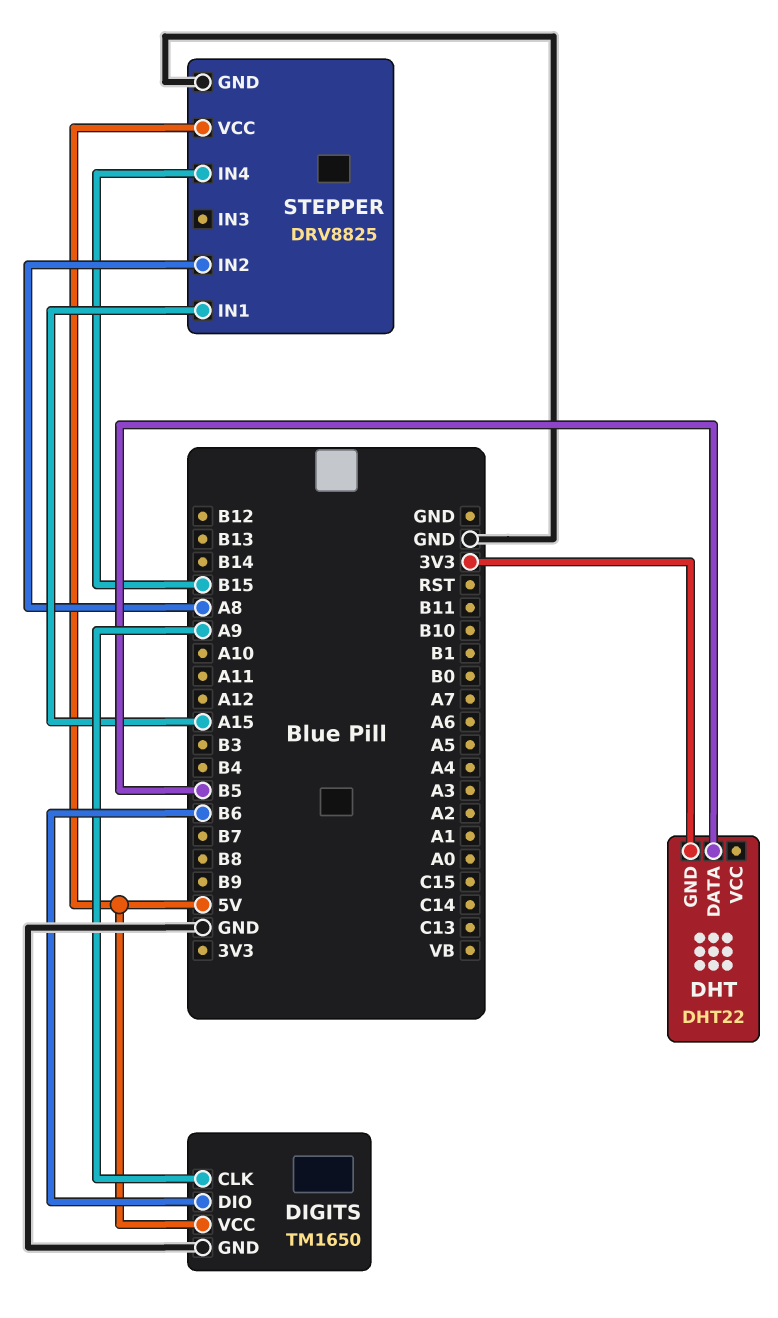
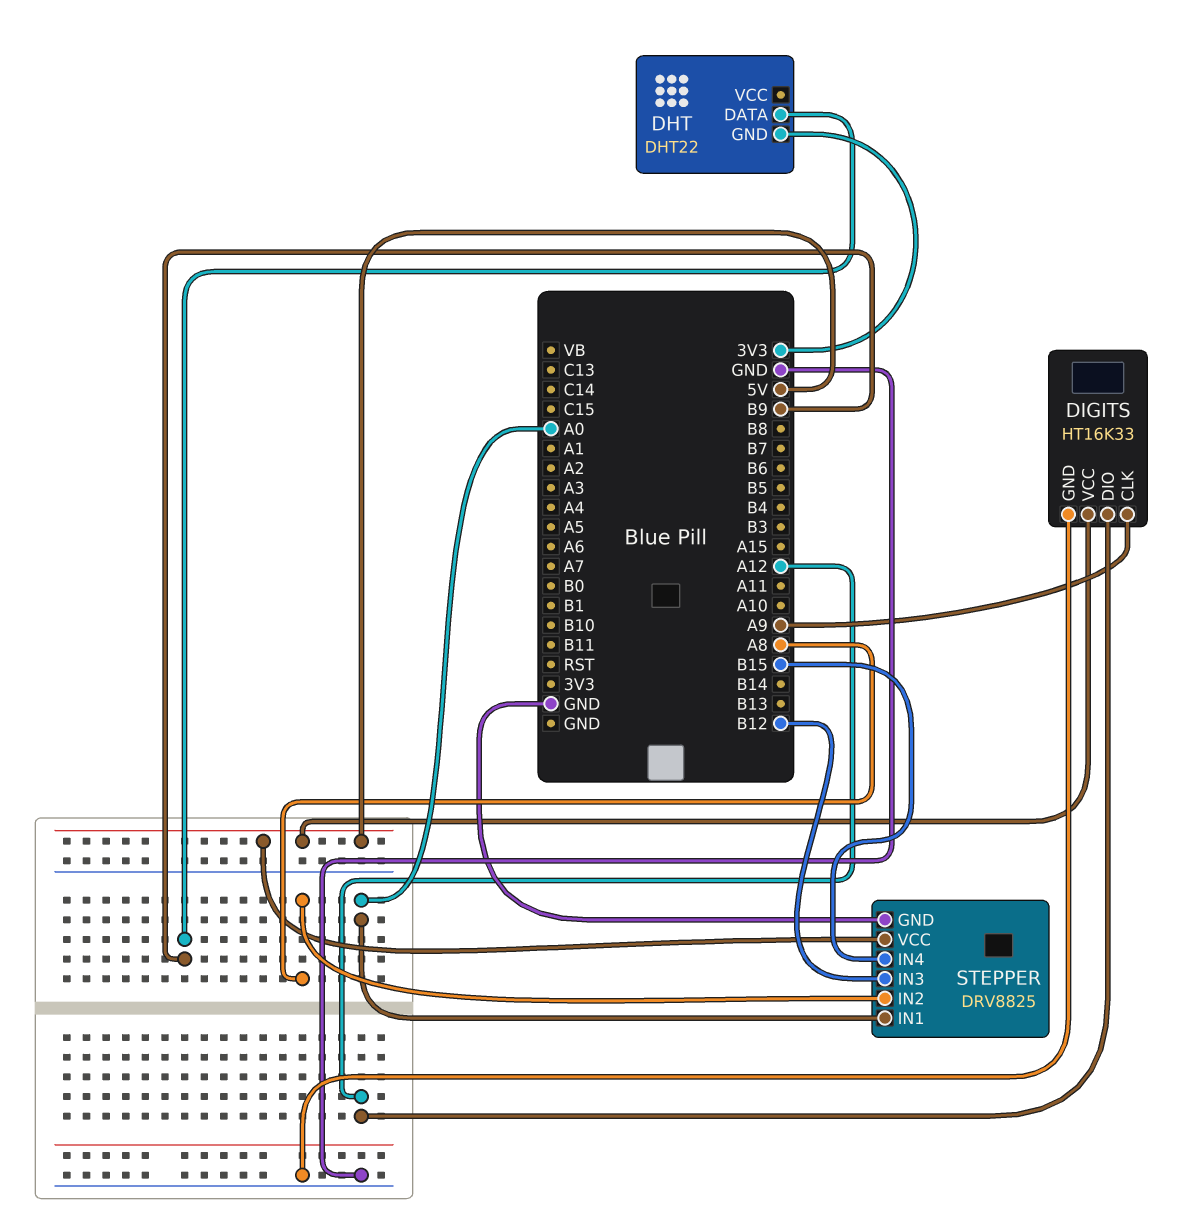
DHT pin DATA: B5 -> B9
DIGITS: TM1650 -> HT16K33
DIGITS pin DIO: B6 -> A12
STEPPER pin IN1: A15 -> A0
STEPPER pin IN3: none -> B12

